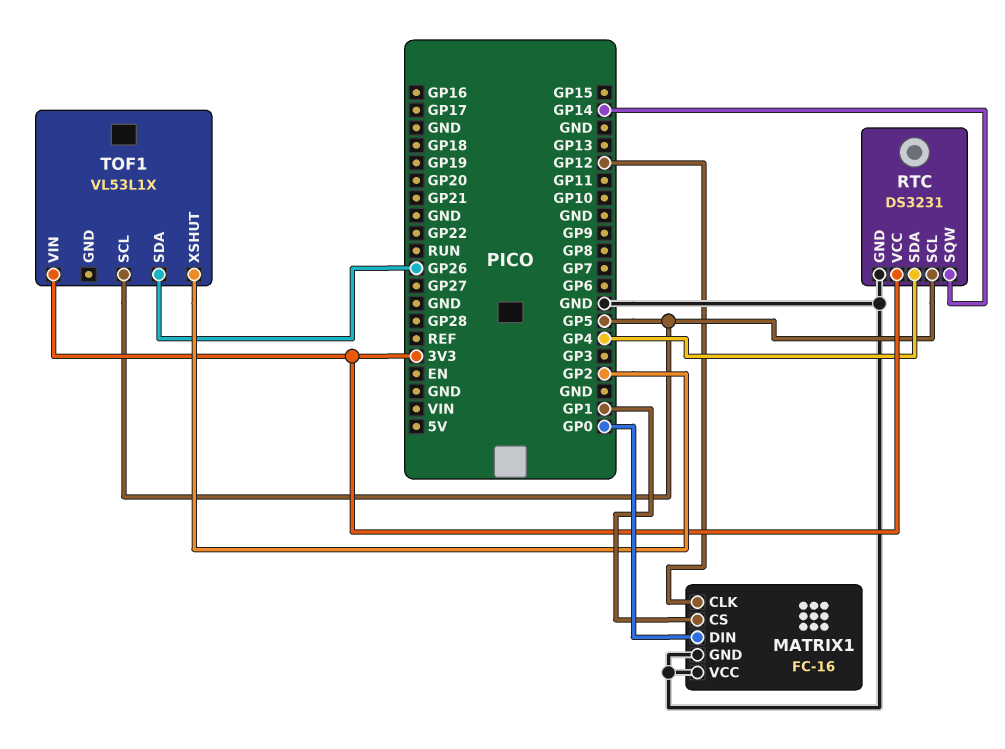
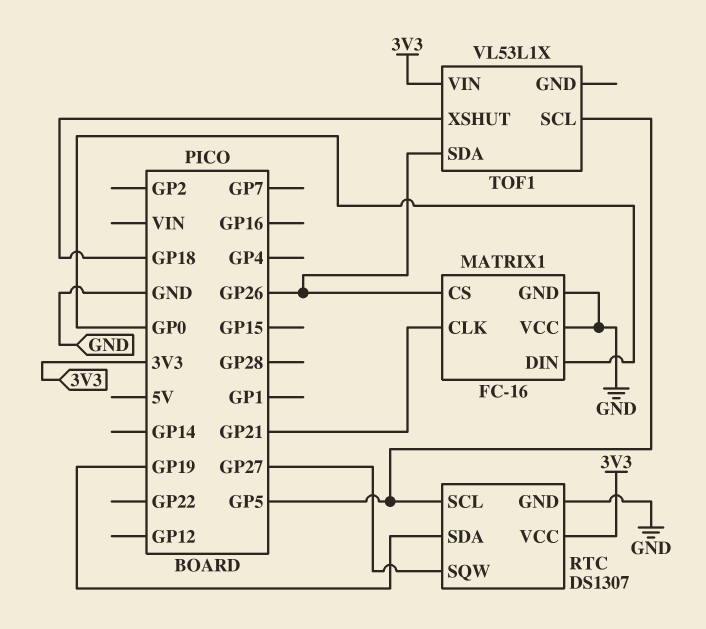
MATRIX1 pin CLK: GP12 -> GP21
MATRIX1 pin CS: GP1 -> GP26
RTC: DS3231 -> DS1307
RTC pin SDA: GP4 -> GP19
RTC pin SQW: GP14 -> GP27
TOF1 pin XSHUT: GP2 -> GP18

